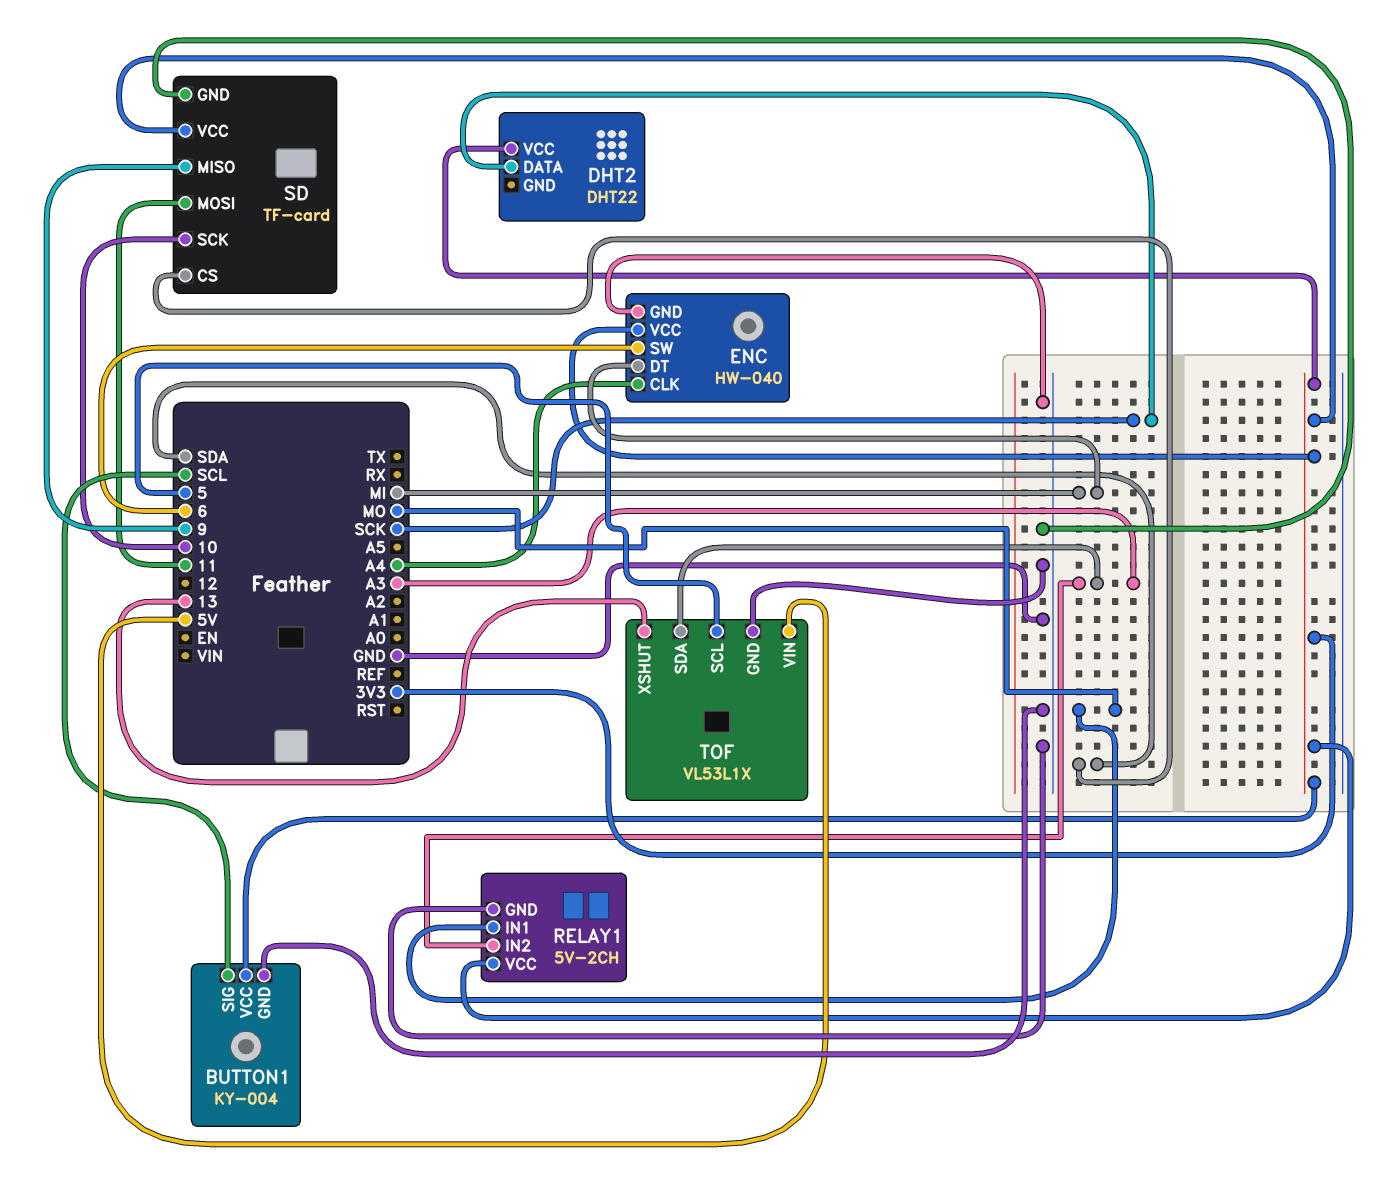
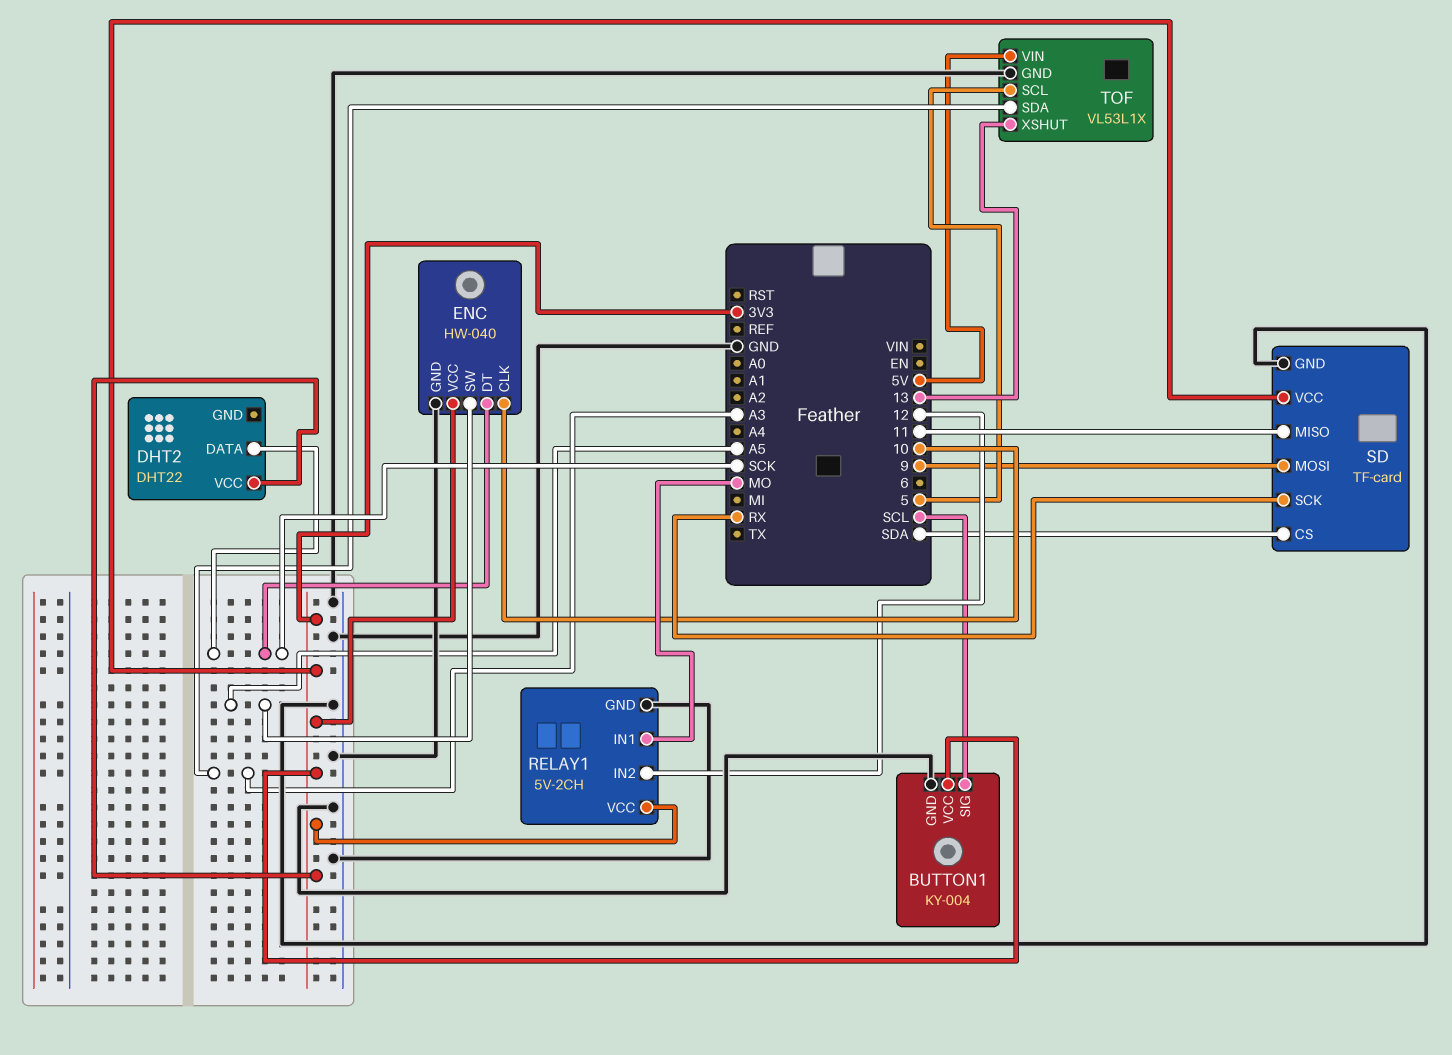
ENC pin CLK: A4 -> 10
ENC pin DT: MI -> SCK
ENC pin SW: 6 -> A5
RELAY1 pin IN2: A3 -> 12
SD pin MISO: 9 -> 11
SD pin MOSI: 11 -> 9
SD pin SCK: 10 -> RX

